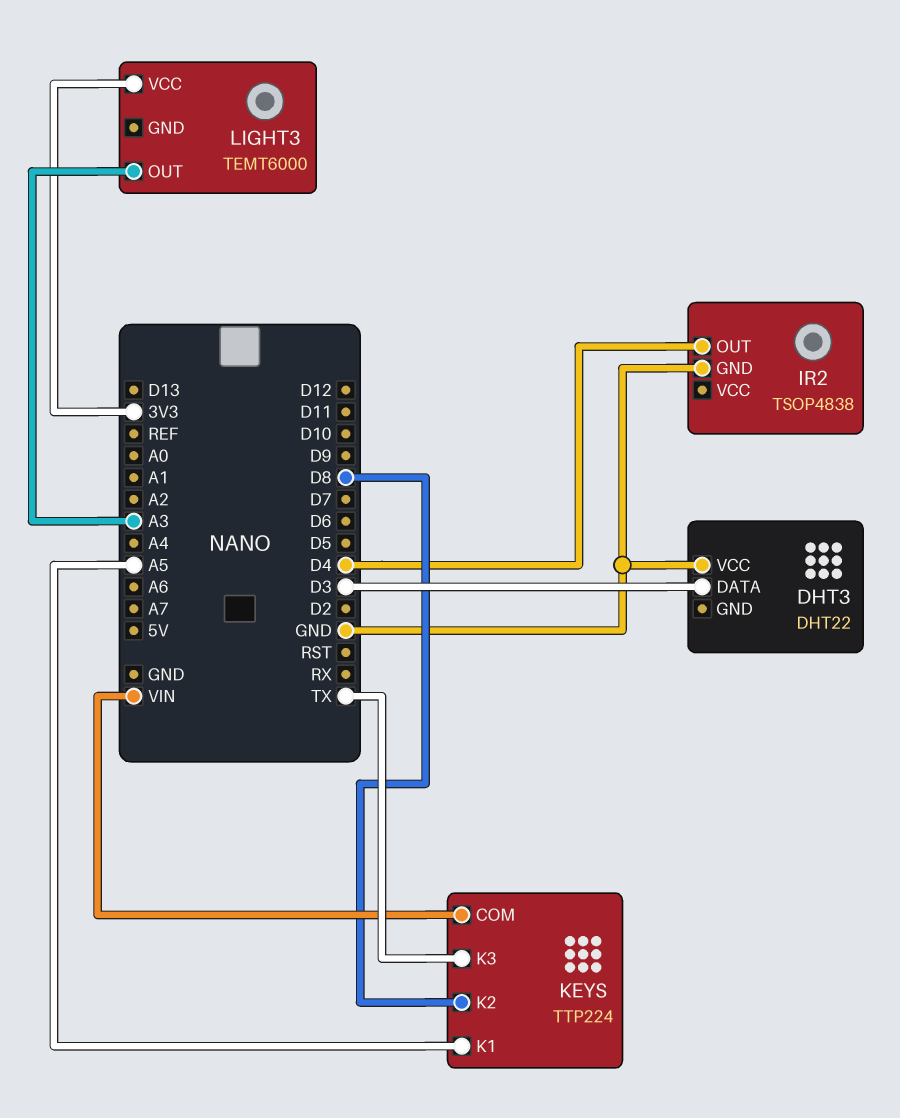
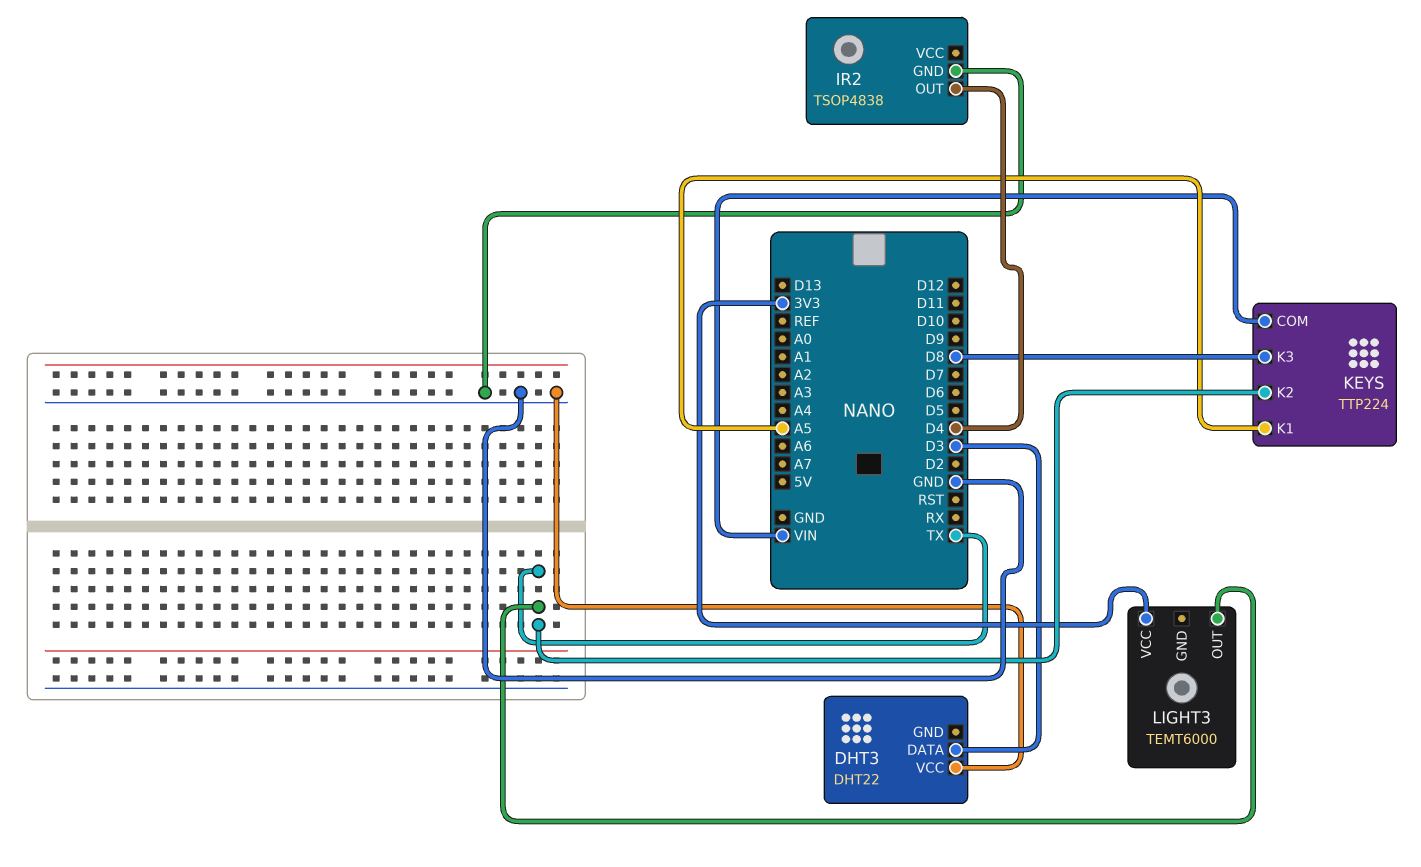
KEYS pin K2: D8 -> TX
KEYS pin K3: TX -> D8
LIGHT3 pin OUT: A3 -> TX

